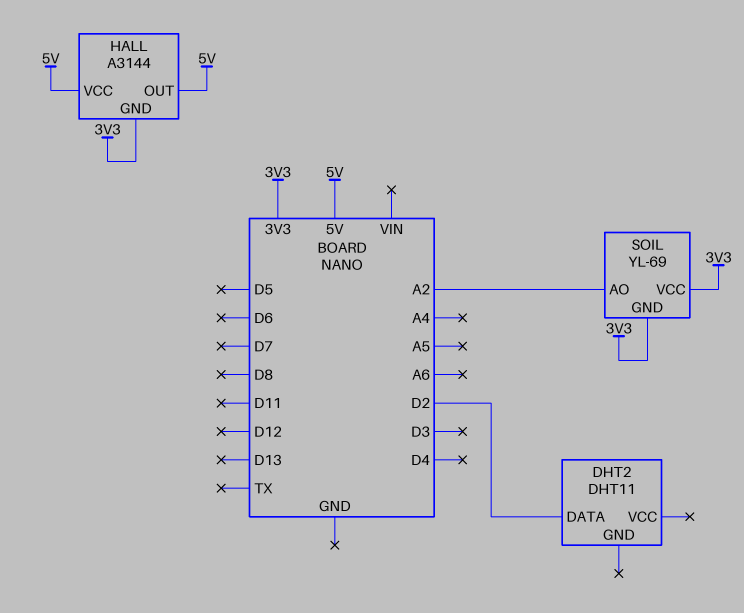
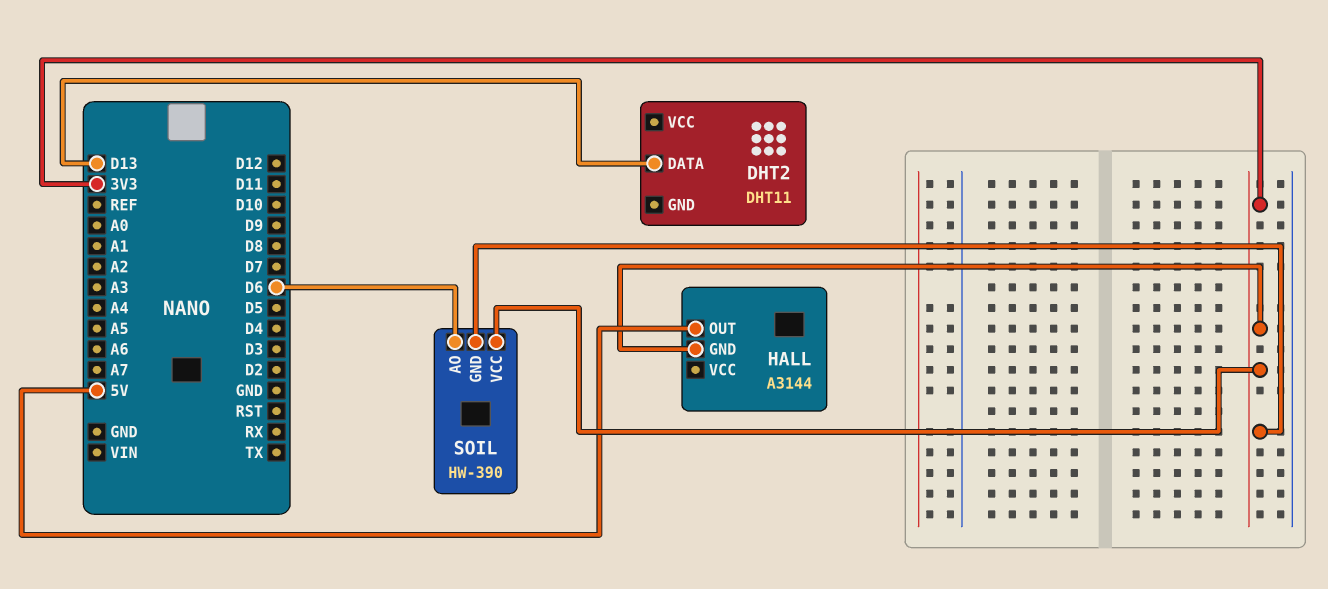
DHT2 pin DATA: D2 -> D13
HALL pin VCC: 5V -> none
SOIL: YL-69 -> HW-390
SOIL pin AO: A2 -> D6

